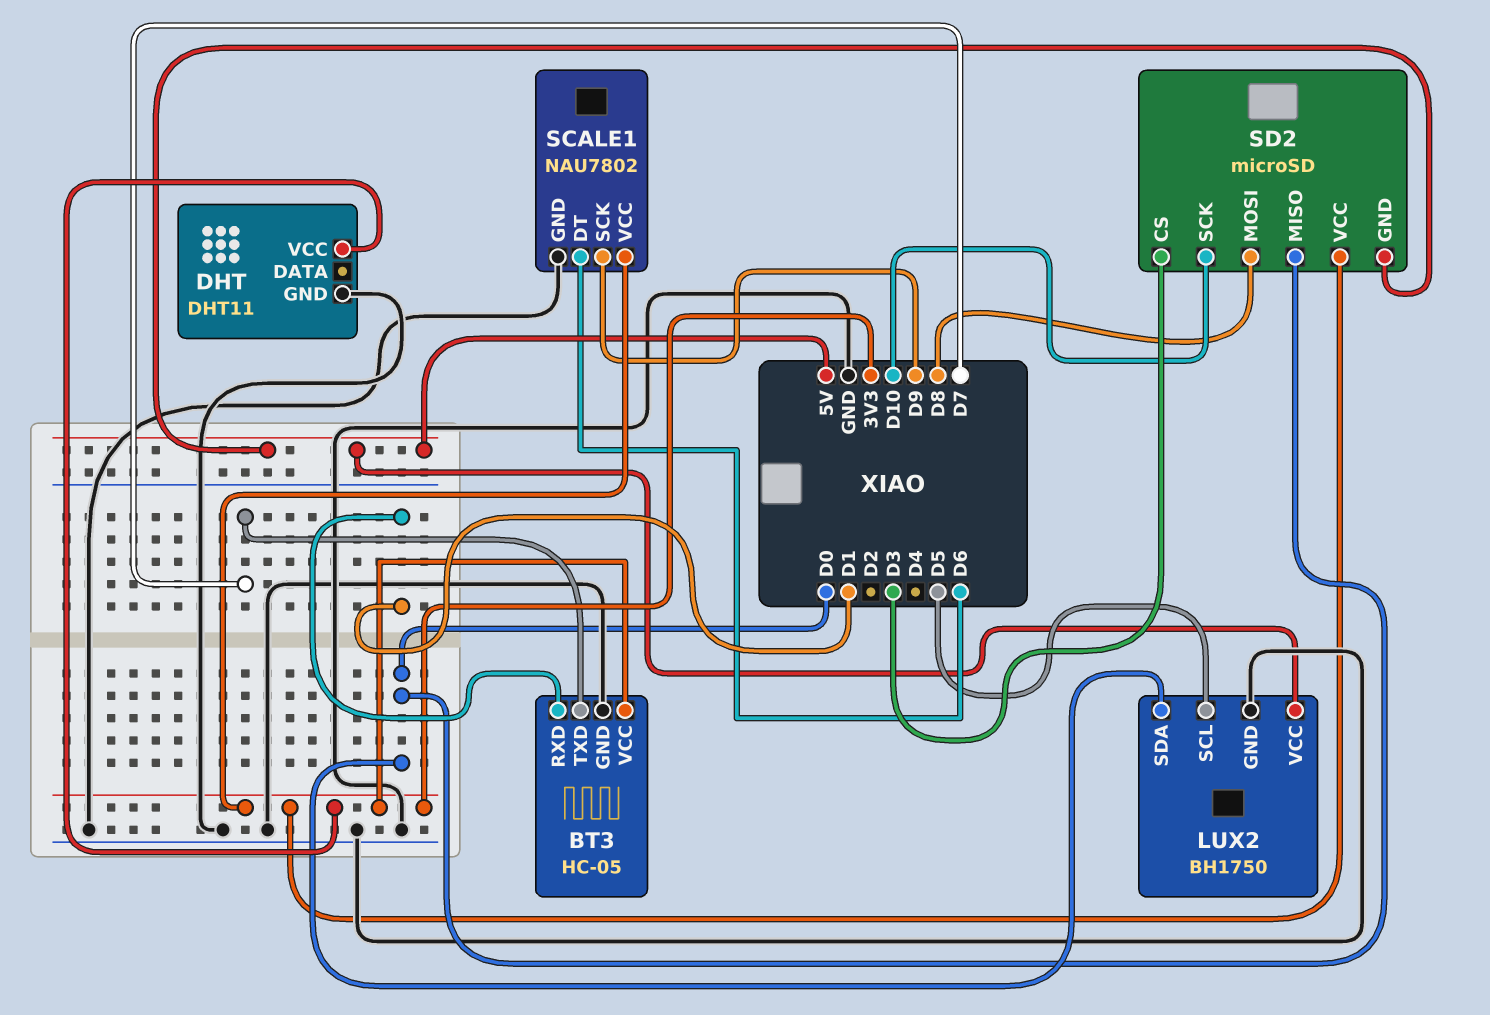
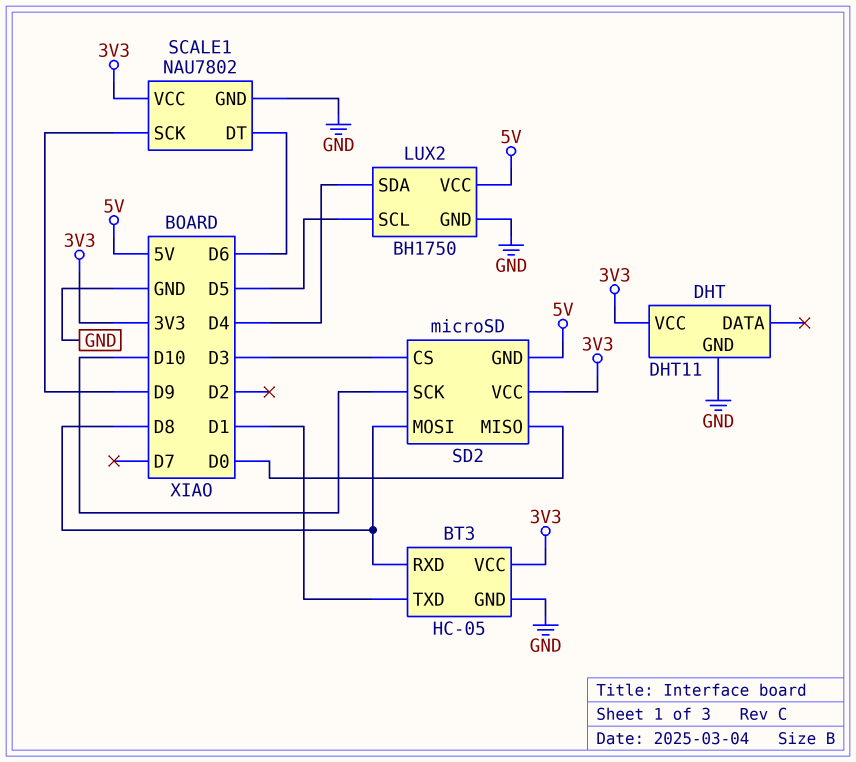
BT3 pin RXD: D1 -> D8
BT3 pin TXD: D7 -> D1
LUX2 pin SDA: D0 -> D4

